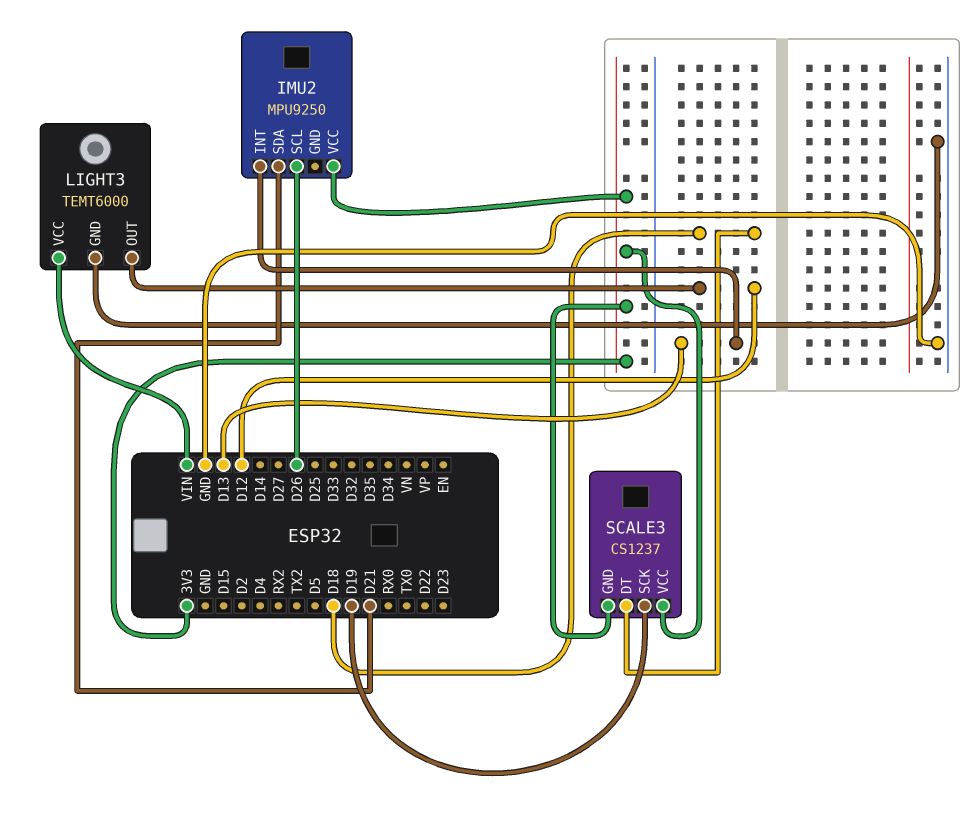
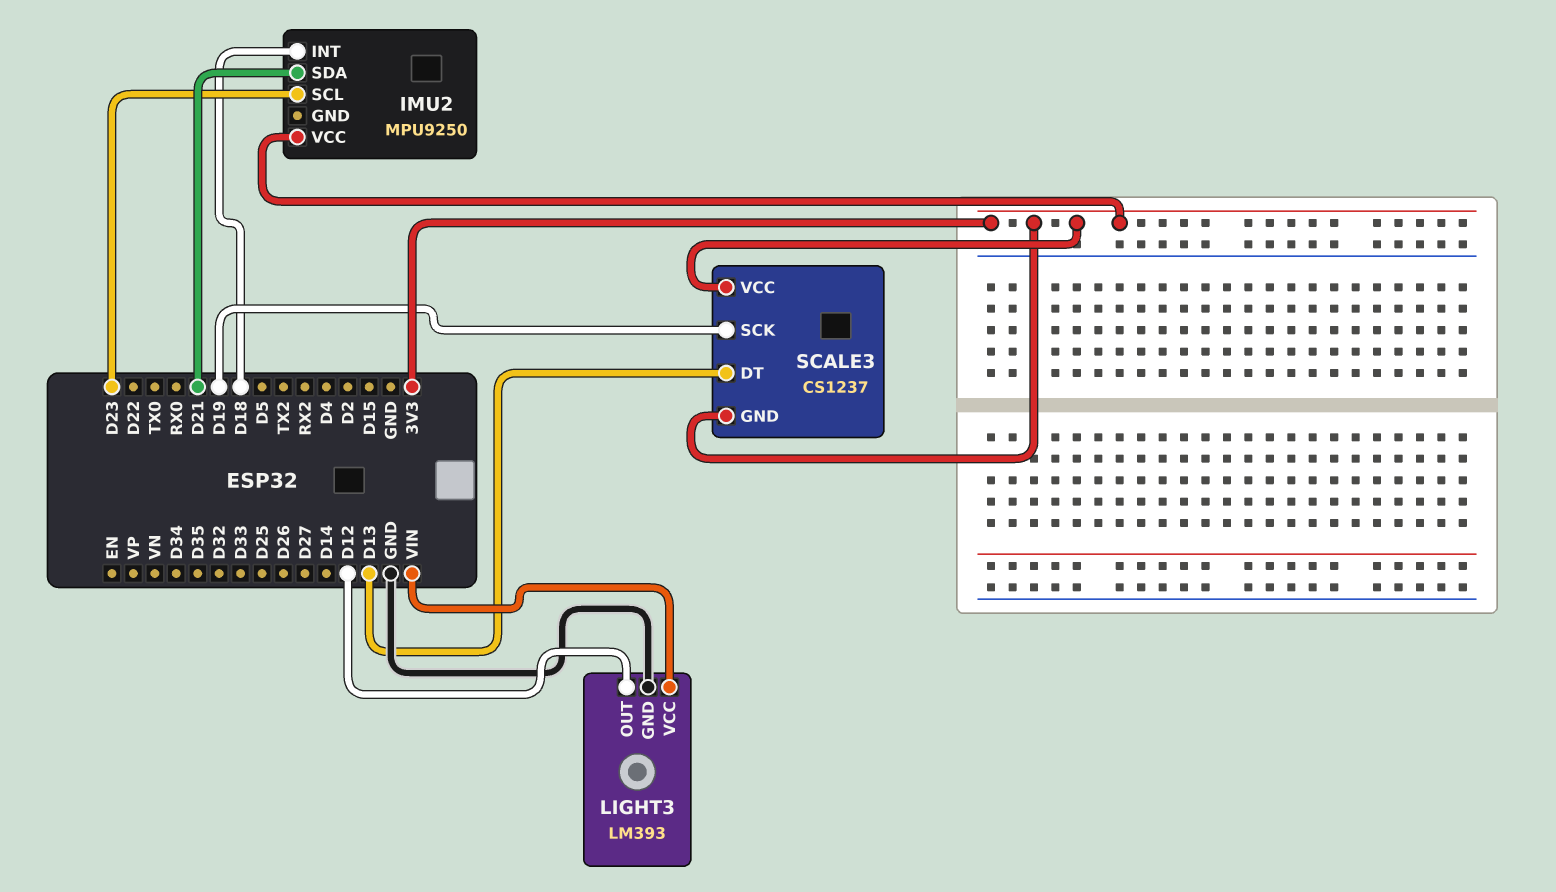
IMU2 pin INT: D13 -> D18
IMU2 pin SCL: D26 -> D23
LIGHT3: TEMT6000 -> LM393
SCALE3 pin DT: D18 -> D13

